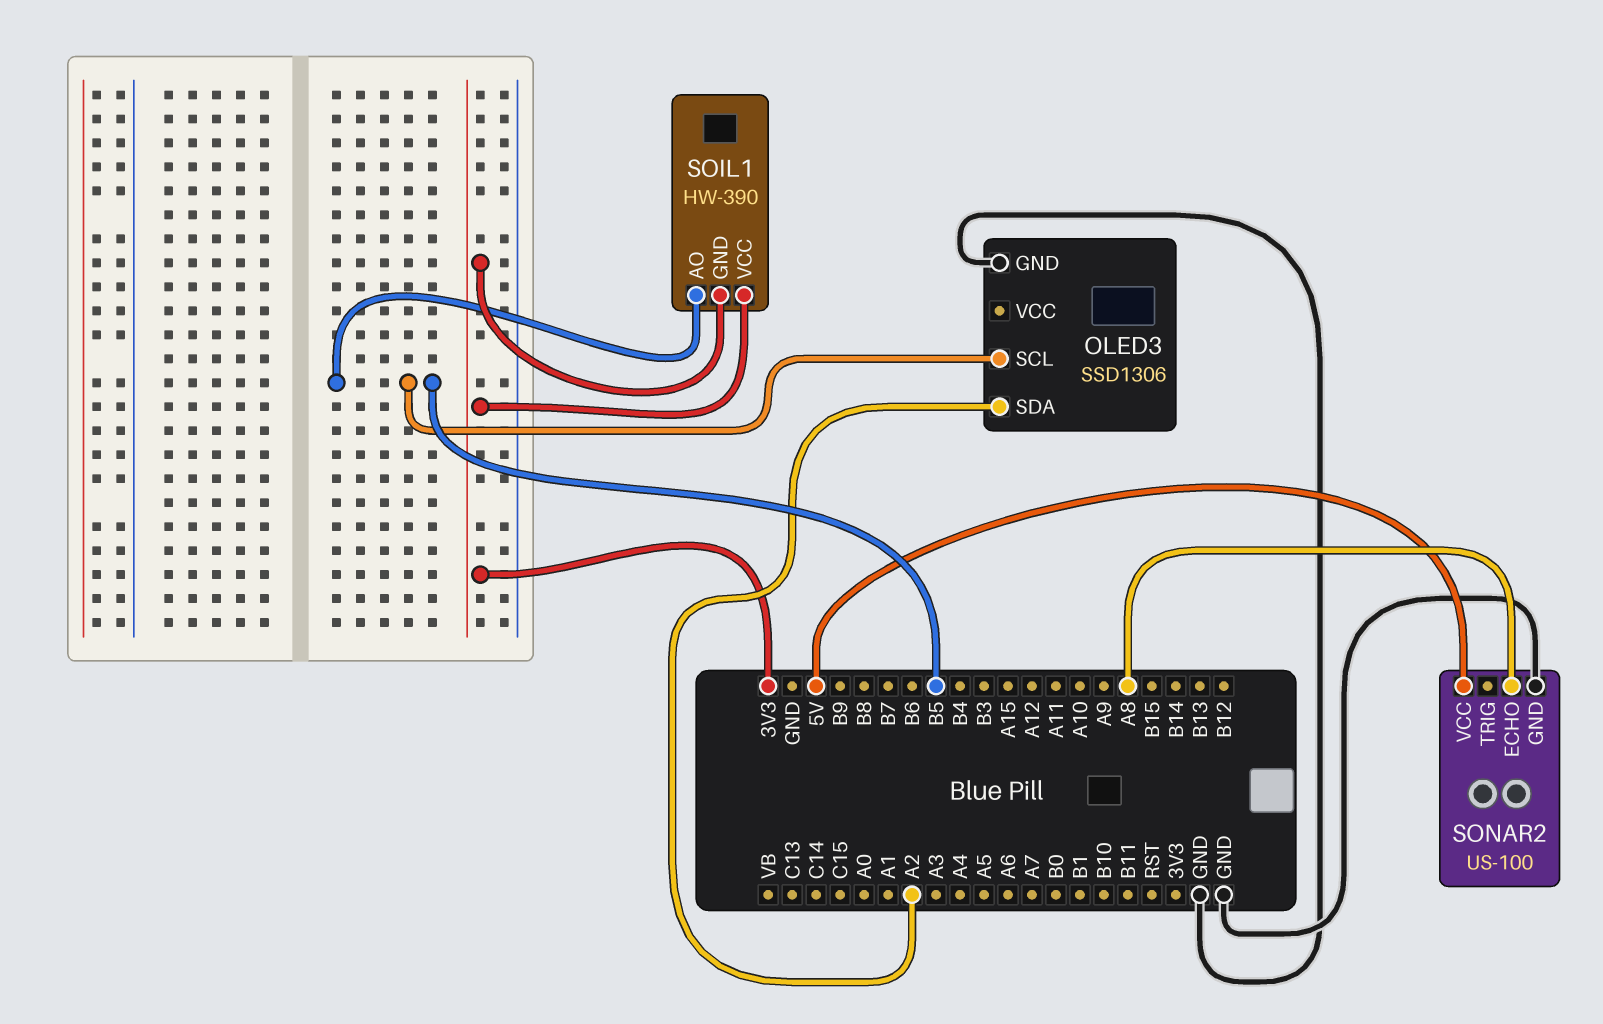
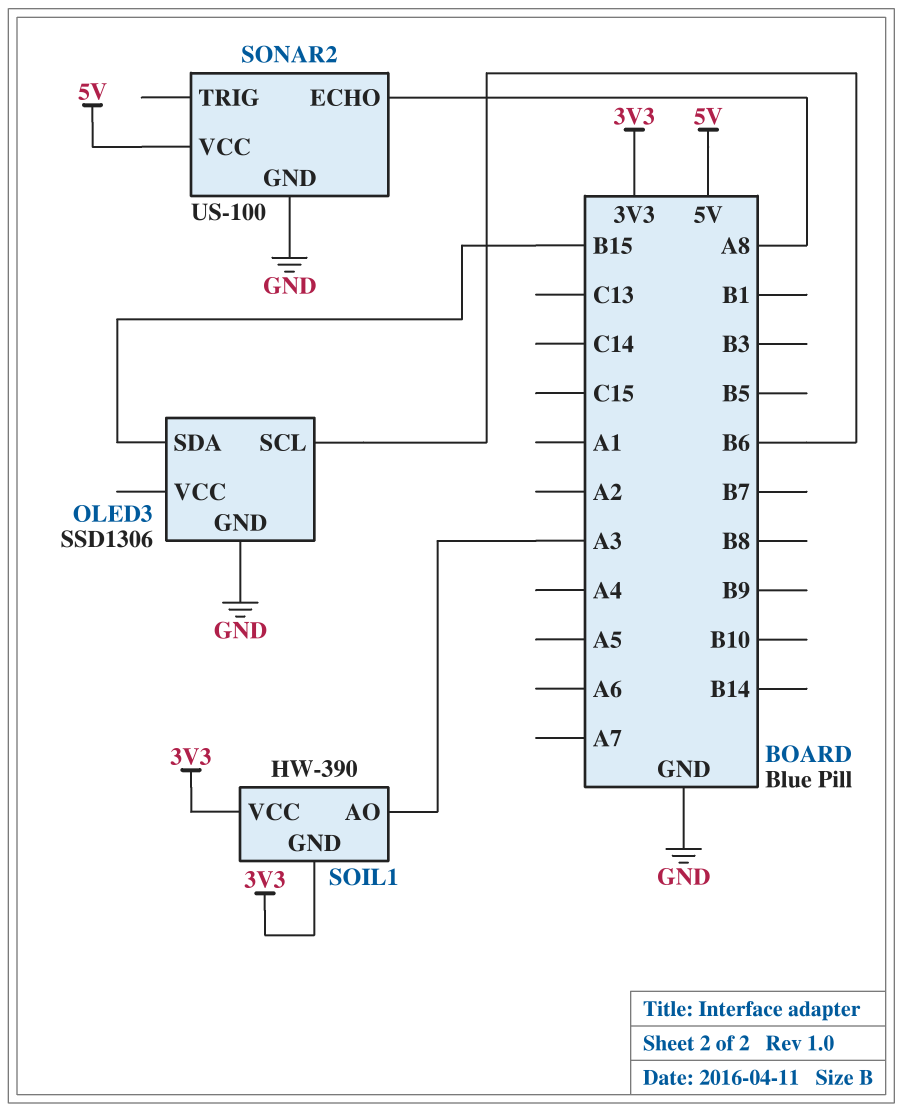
OLED3 pin SCL: B5 -> B6
OLED3 pin SDA: A2 -> B15
SOIL1 pin AO: B5 -> A3

